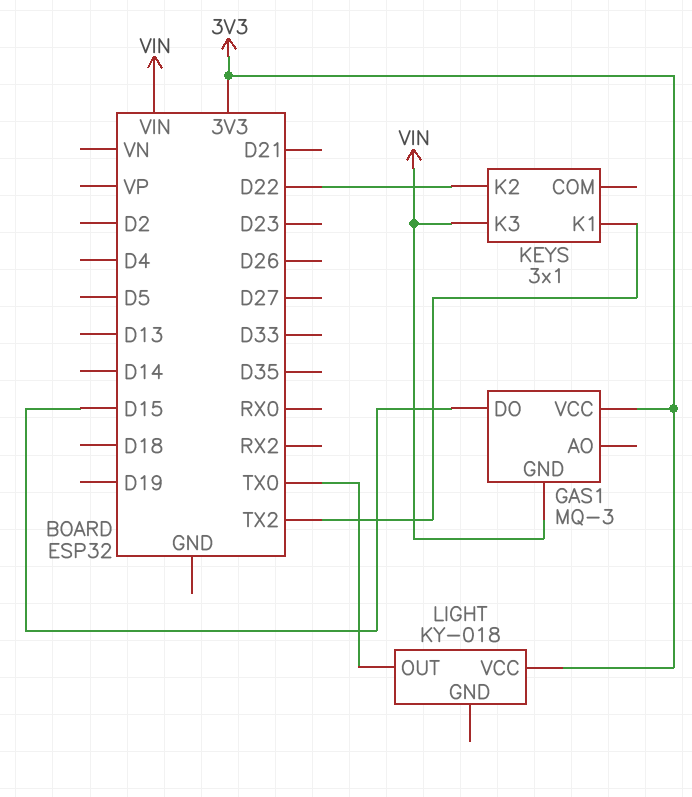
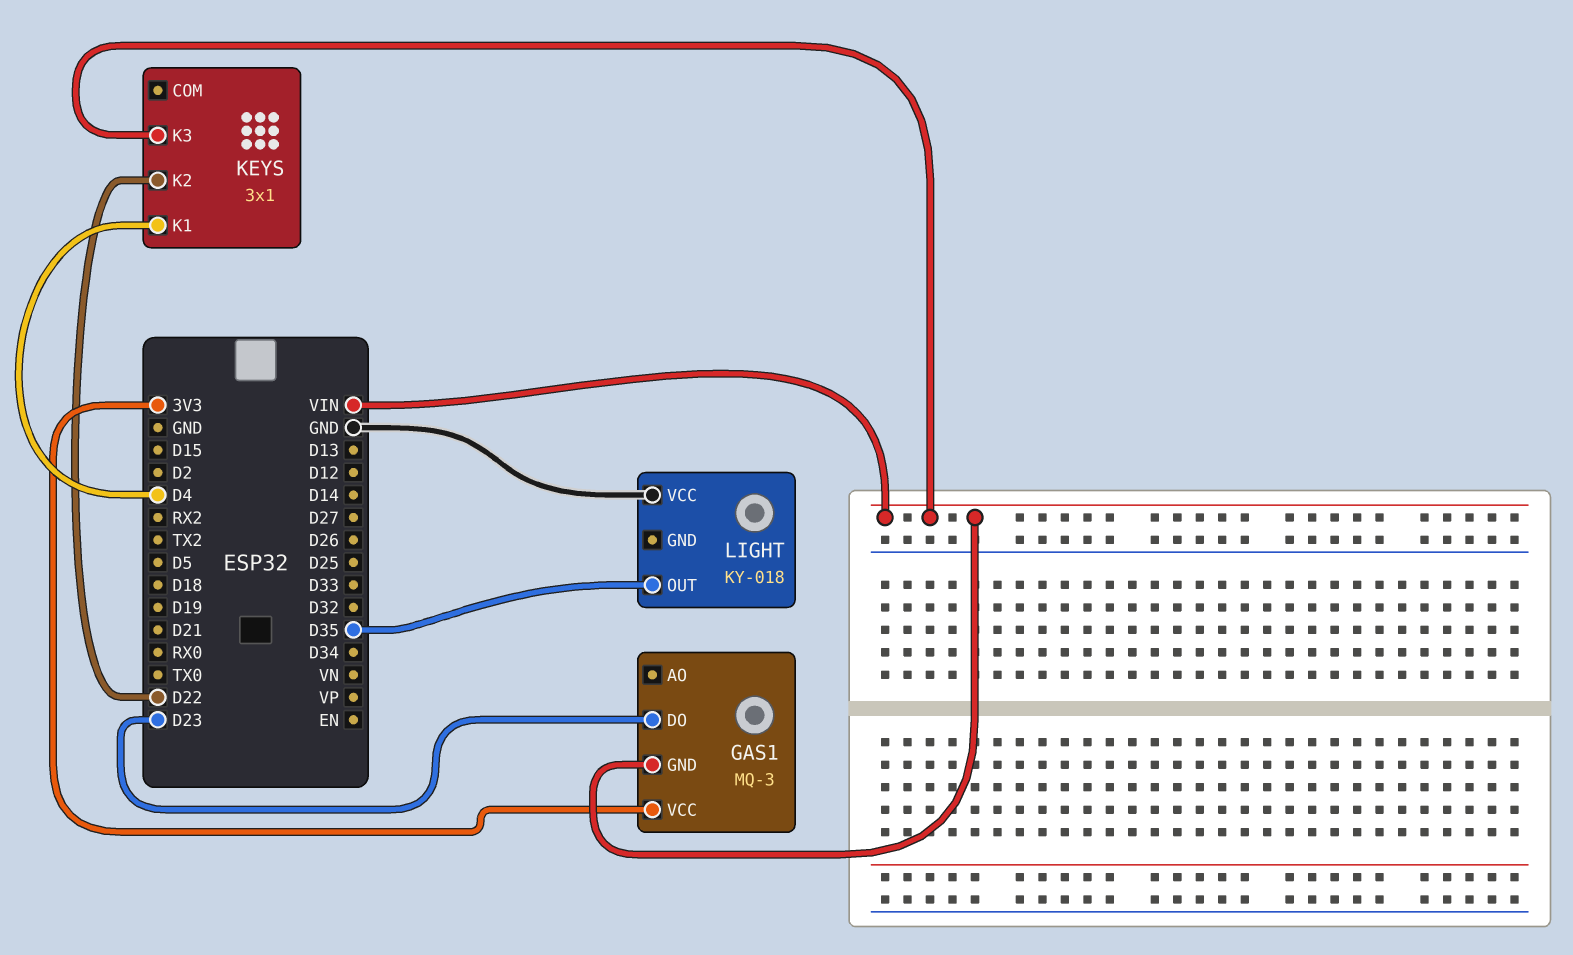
GAS1 pin DO: D15 -> D23
KEYS pin K1: TX2 -> D4
LIGHT pin OUT: TX0 -> D35
LIGHT pin VCC: 3V3 -> GND

